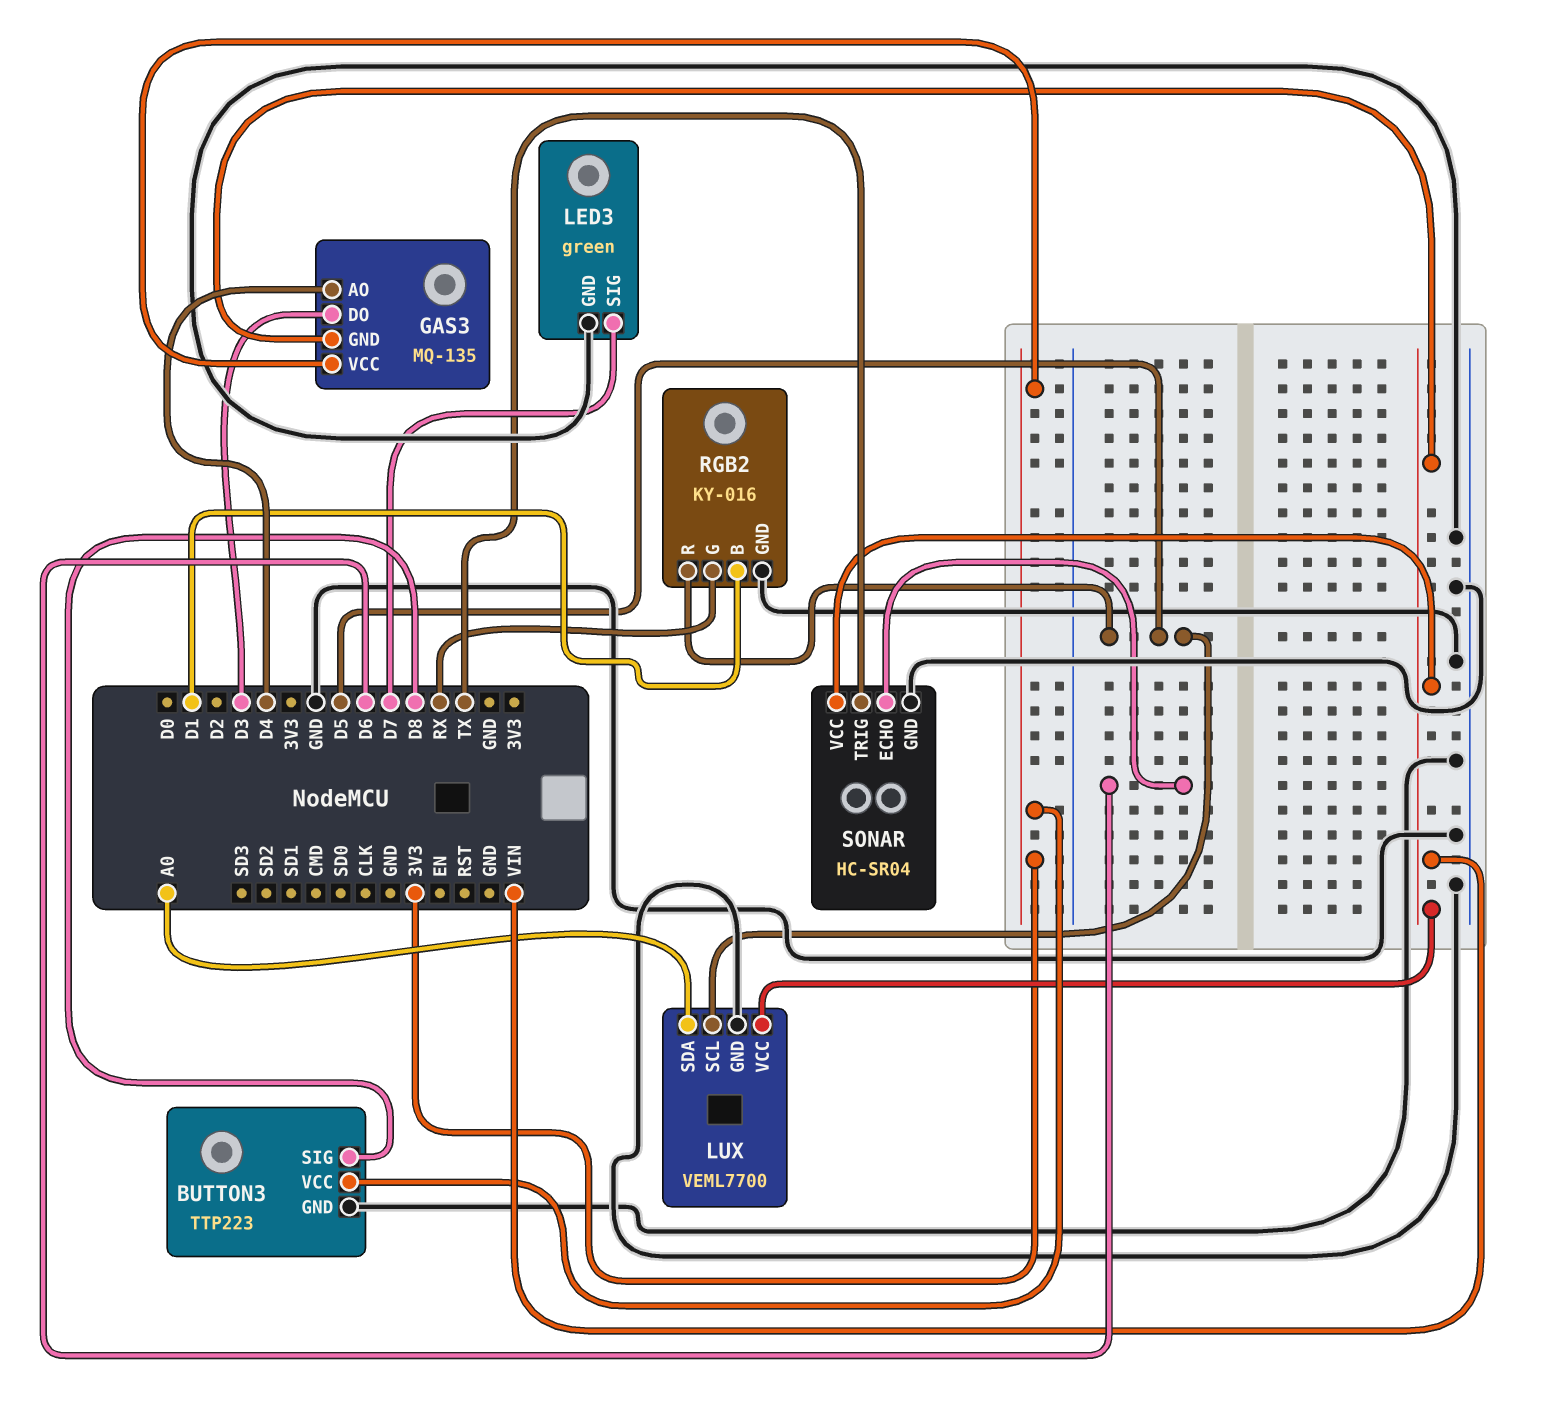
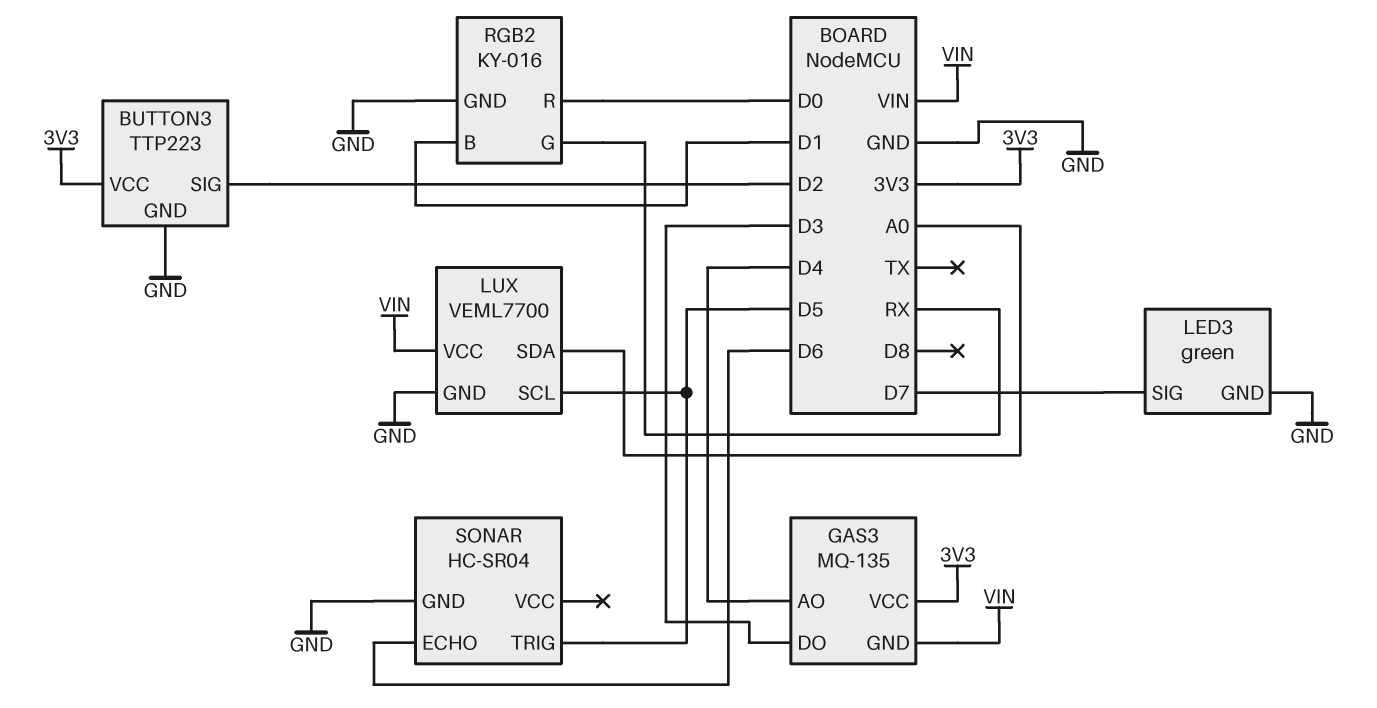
BUTTON3 pin SIG: D8 -> D2
RGB2 pin R: D5 -> D0
SONAR pin TRIG: TX -> D5
SONAR pin VCC: VIN -> none

